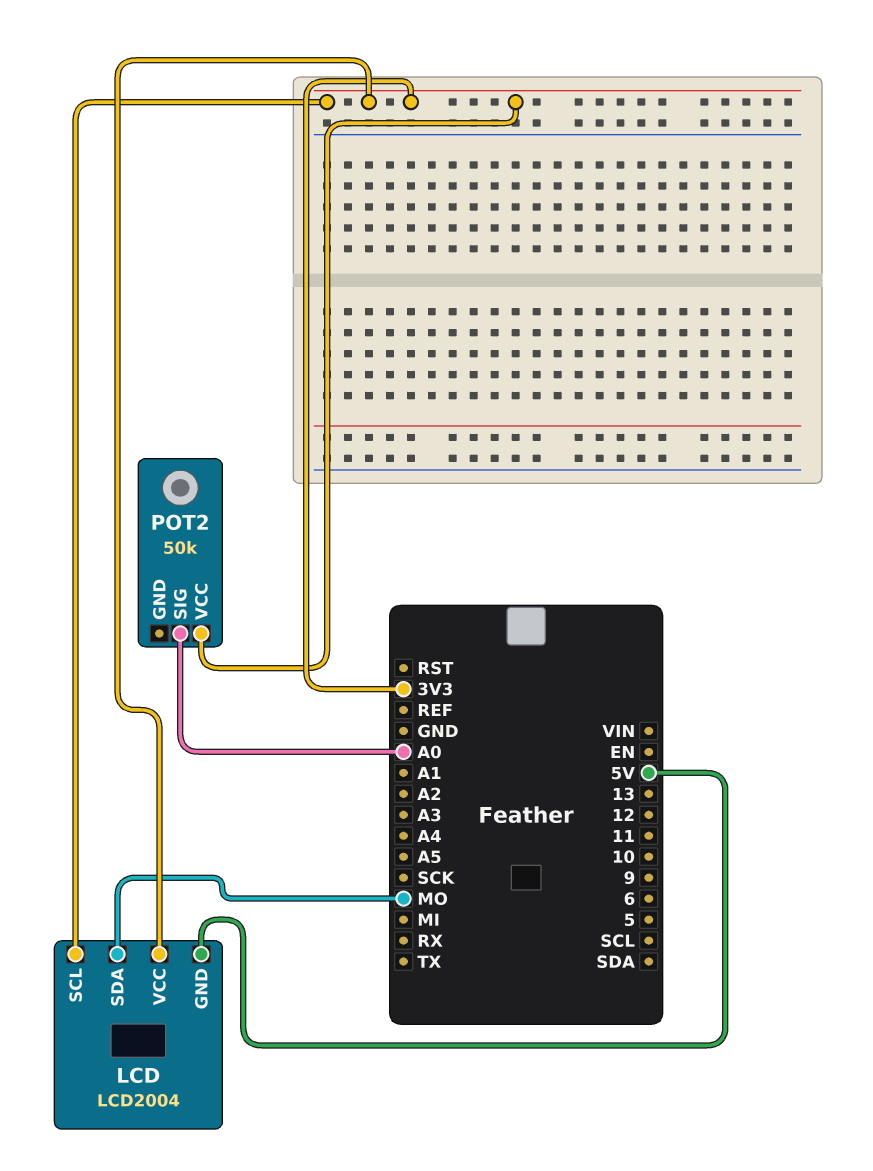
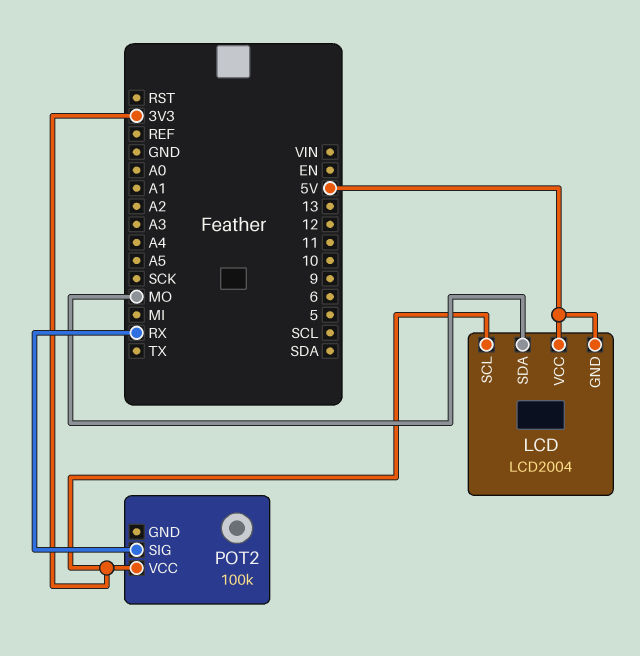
LCD pin VCC: 3V3 -> 5V
POT2: 50k -> 100k
POT2 pin SIG: A0 -> RX

